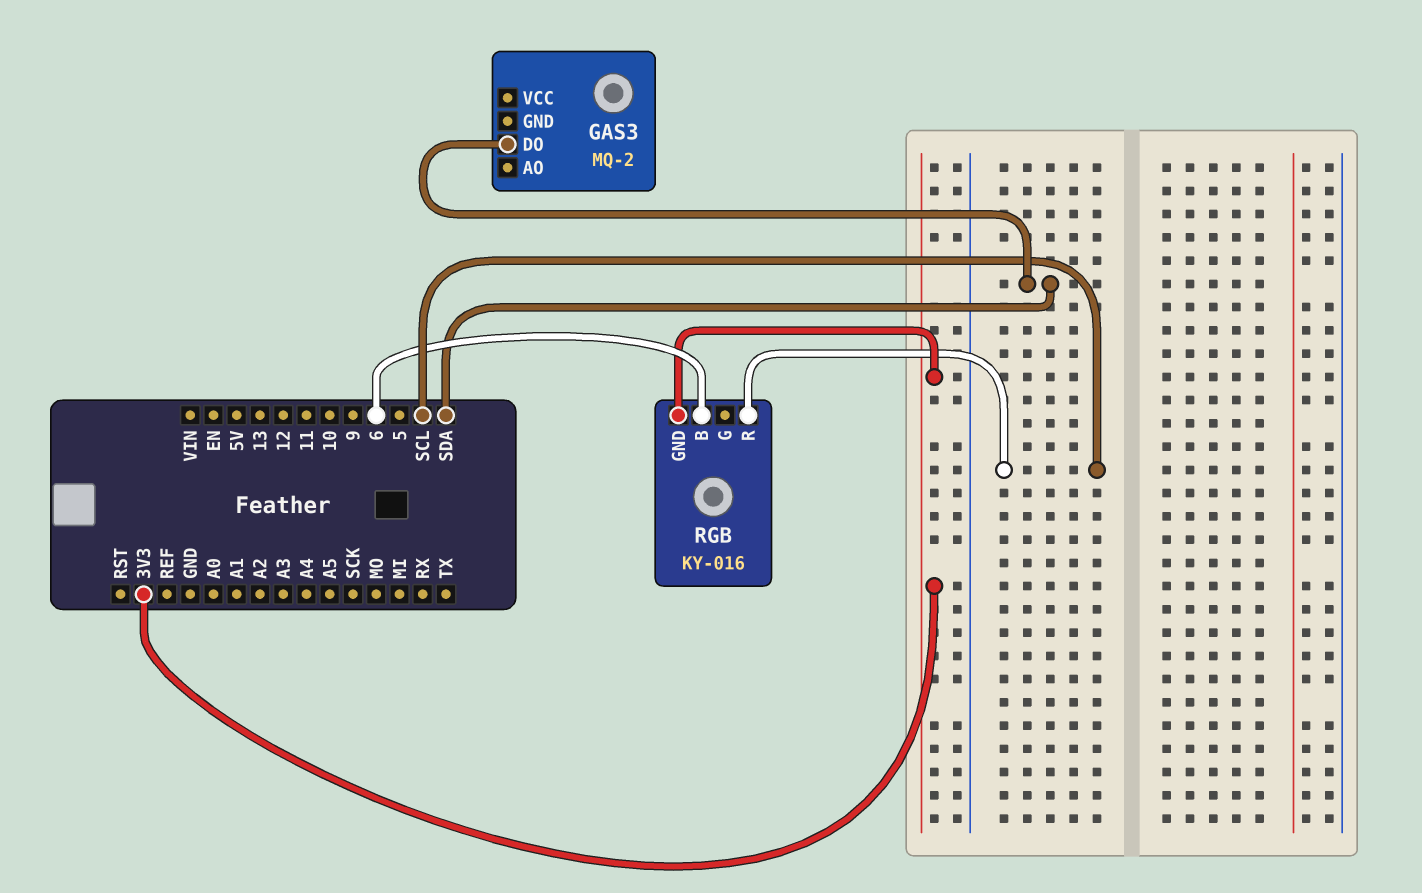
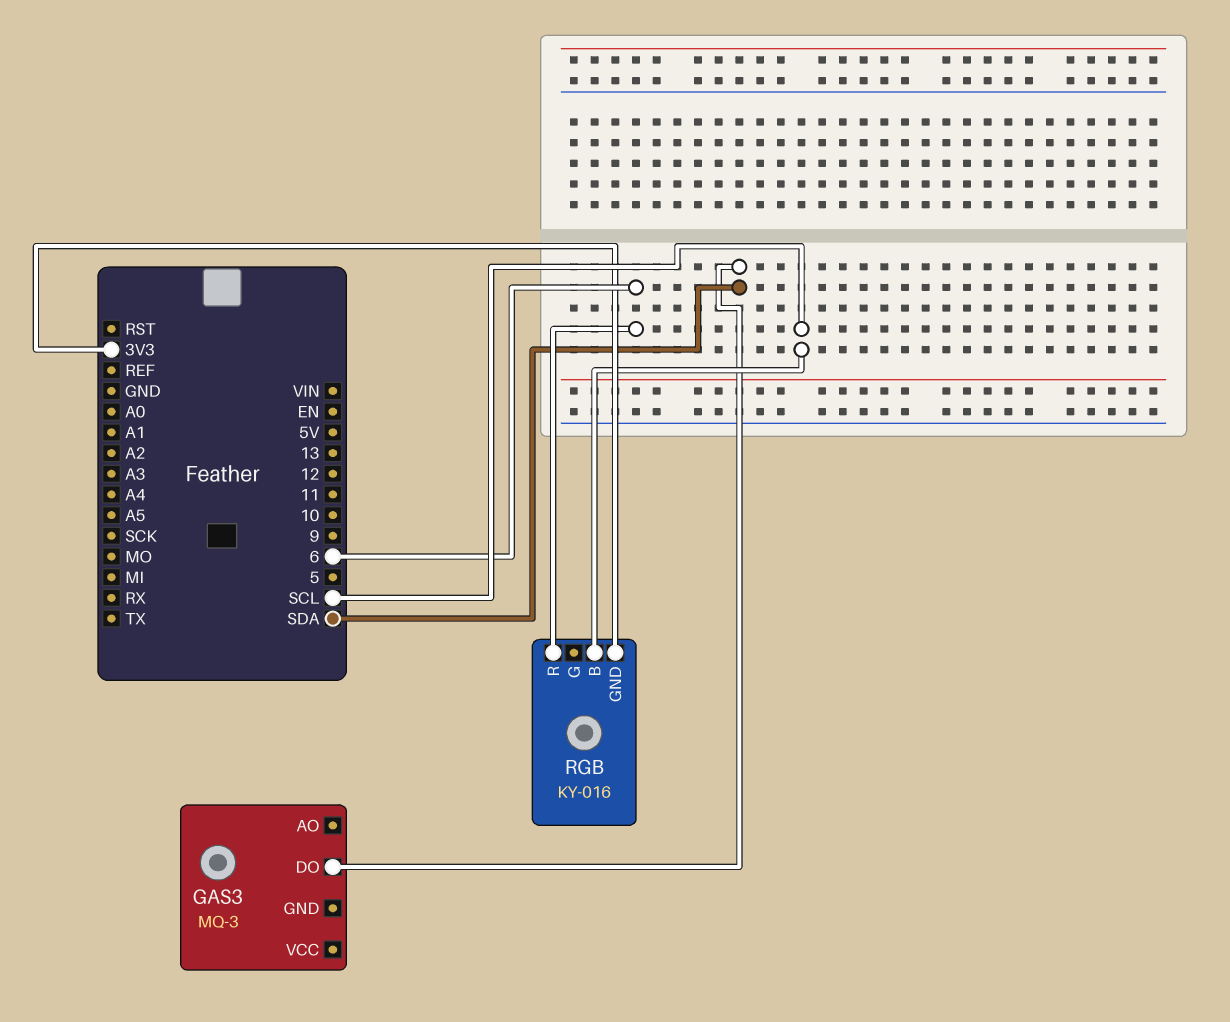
GAS3: MQ-2 -> MQ-3
RGB pin B: 6 -> SCL
RGB pin R: SCL -> 6

